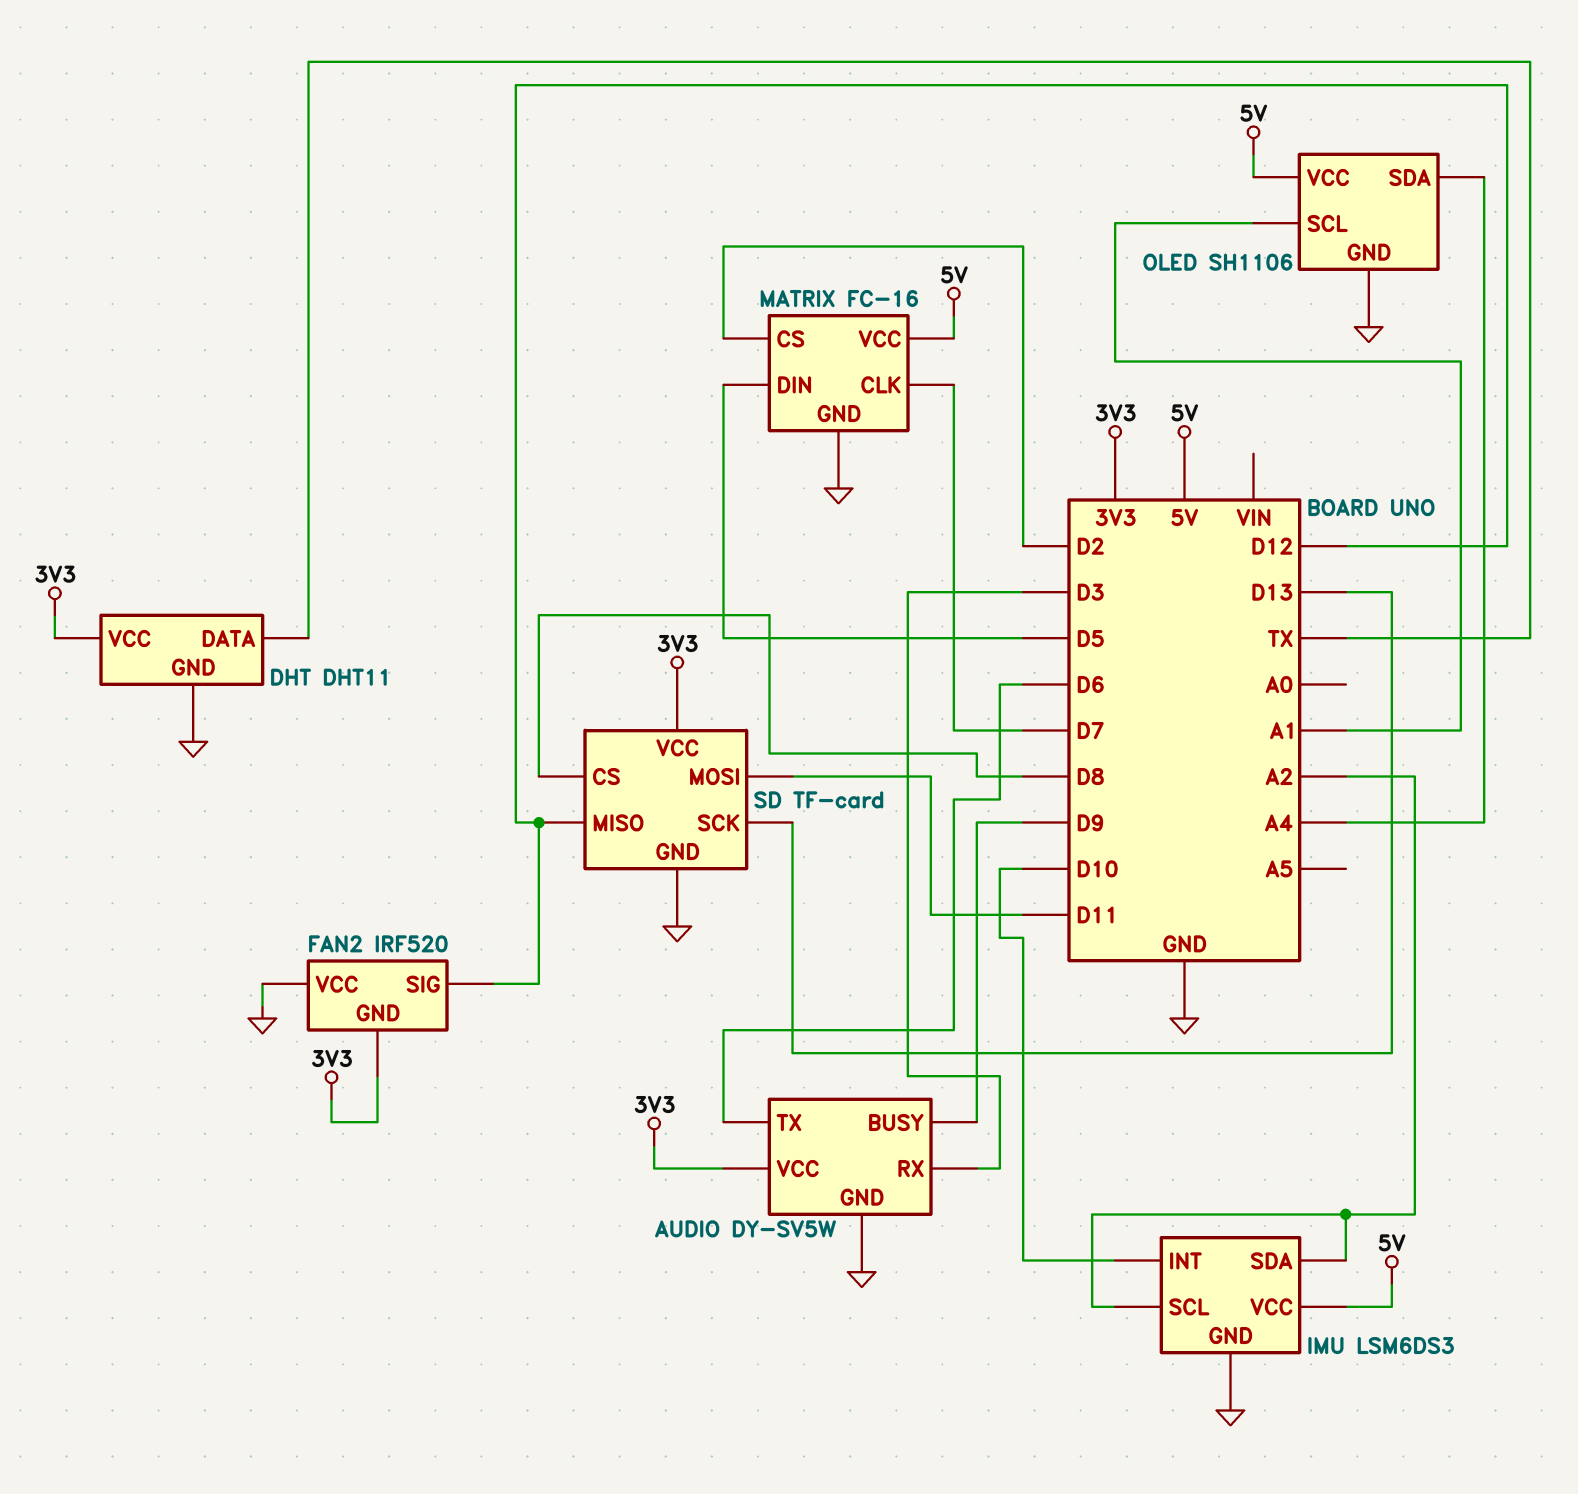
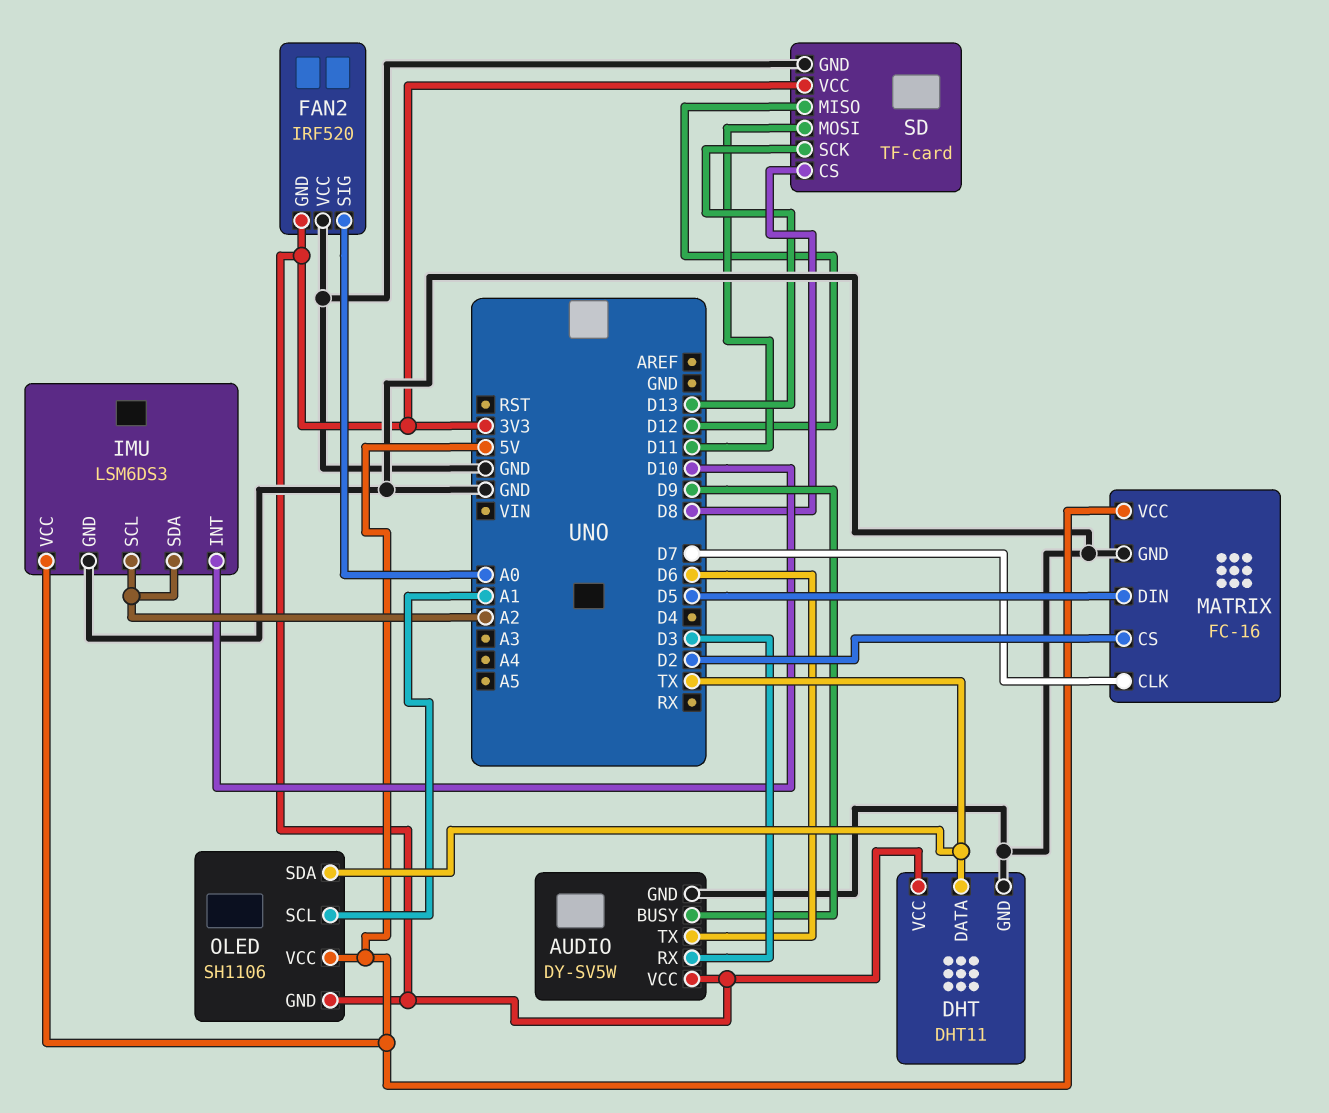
FAN2 pin SIG: D12 -> A0
OLED pin GND: GND -> 3V3
OLED pin SDA: A4 -> TX

